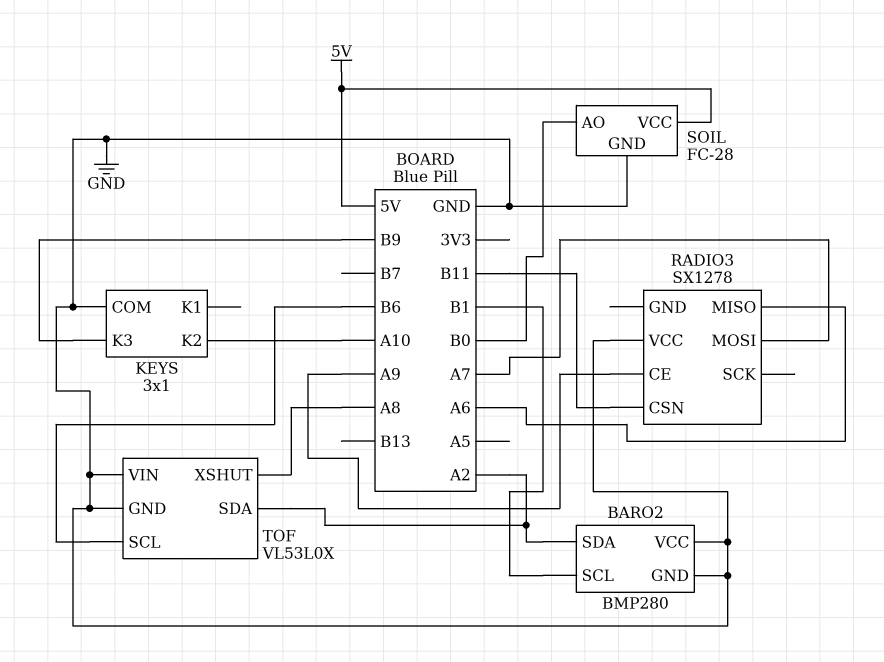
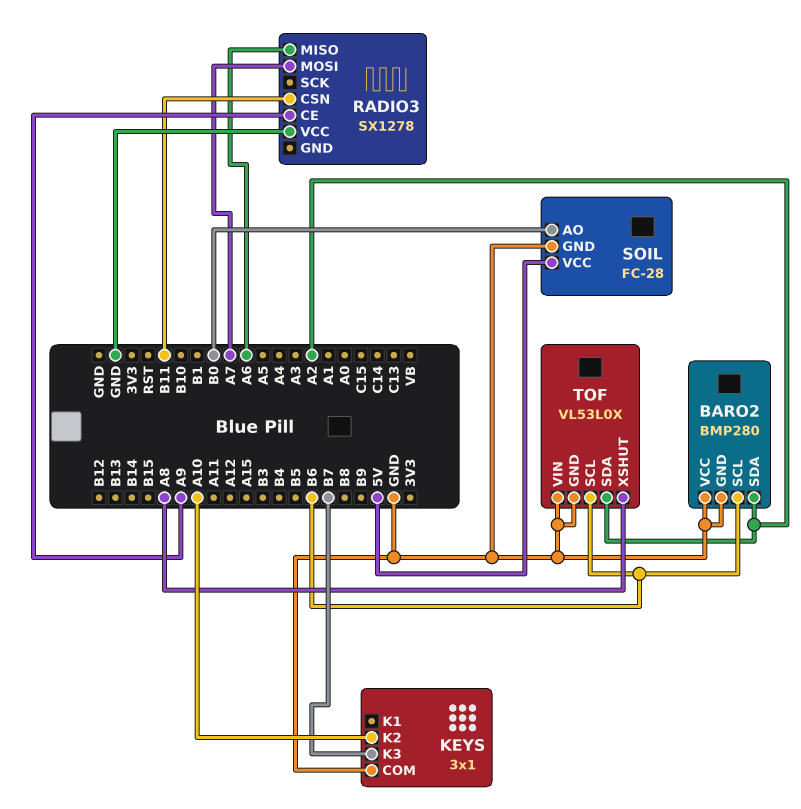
BARO2 pin SCL: B1 -> B6
KEYS pin K3: B9 -> B7

